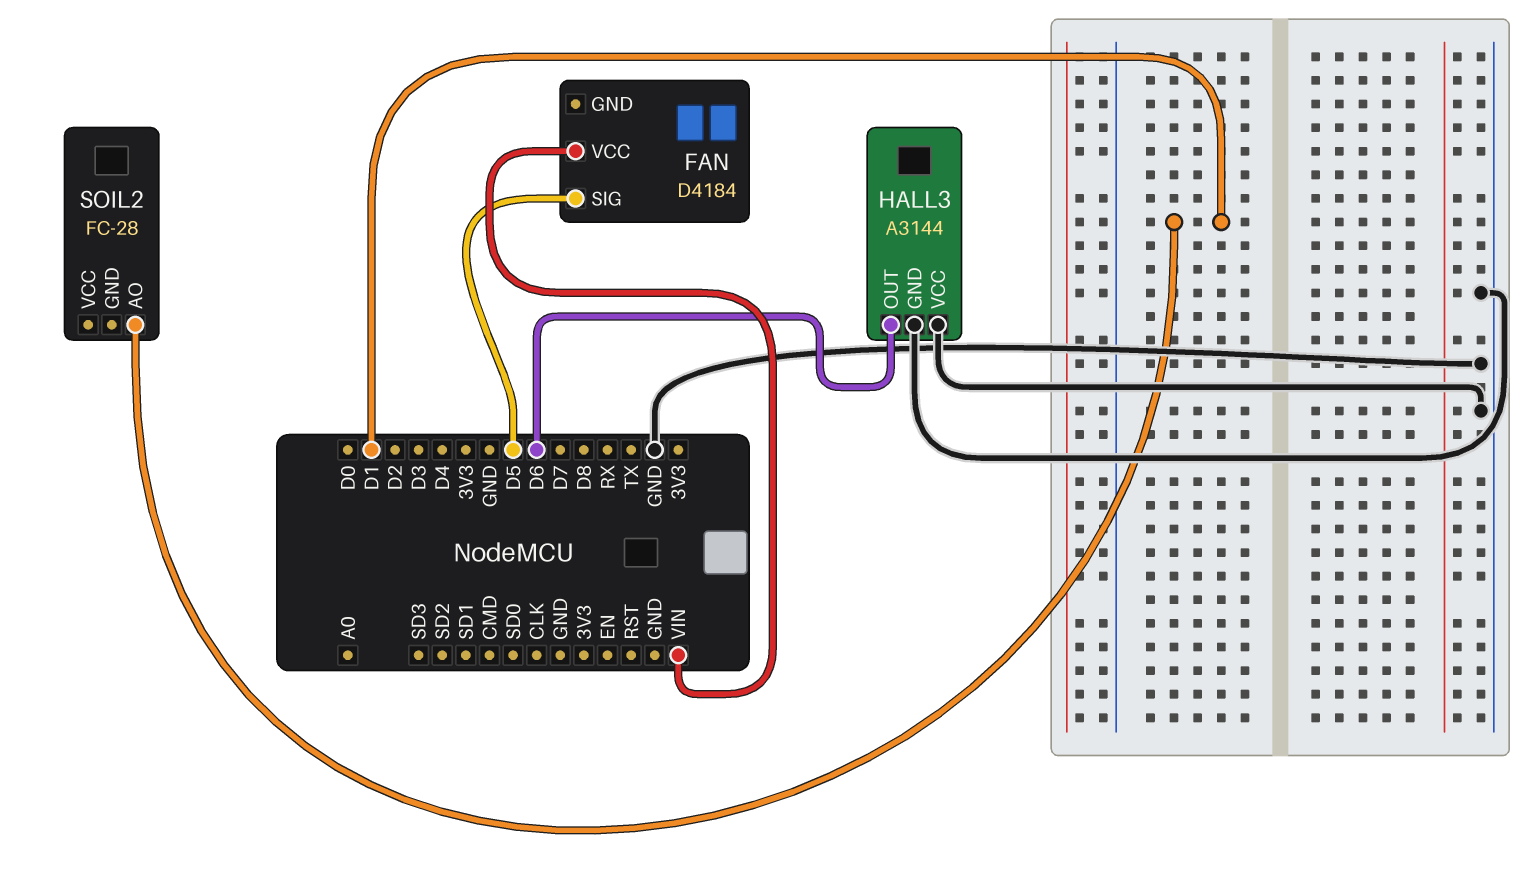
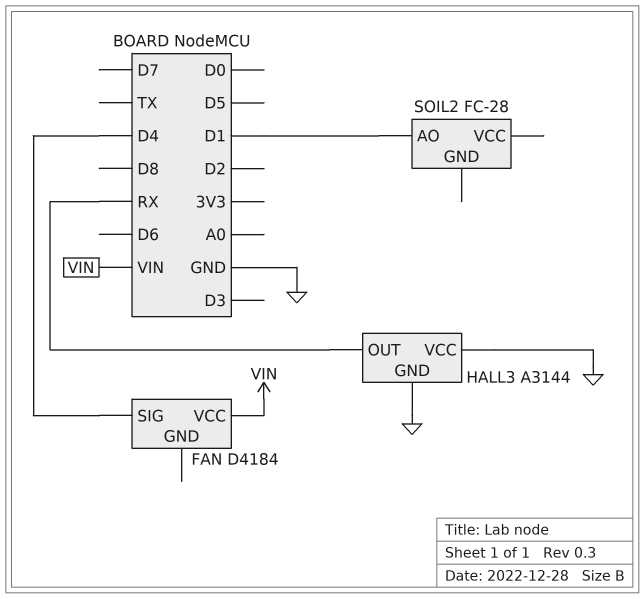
FAN pin SIG: D5 -> D4
HALL3 pin OUT: D6 -> RX

